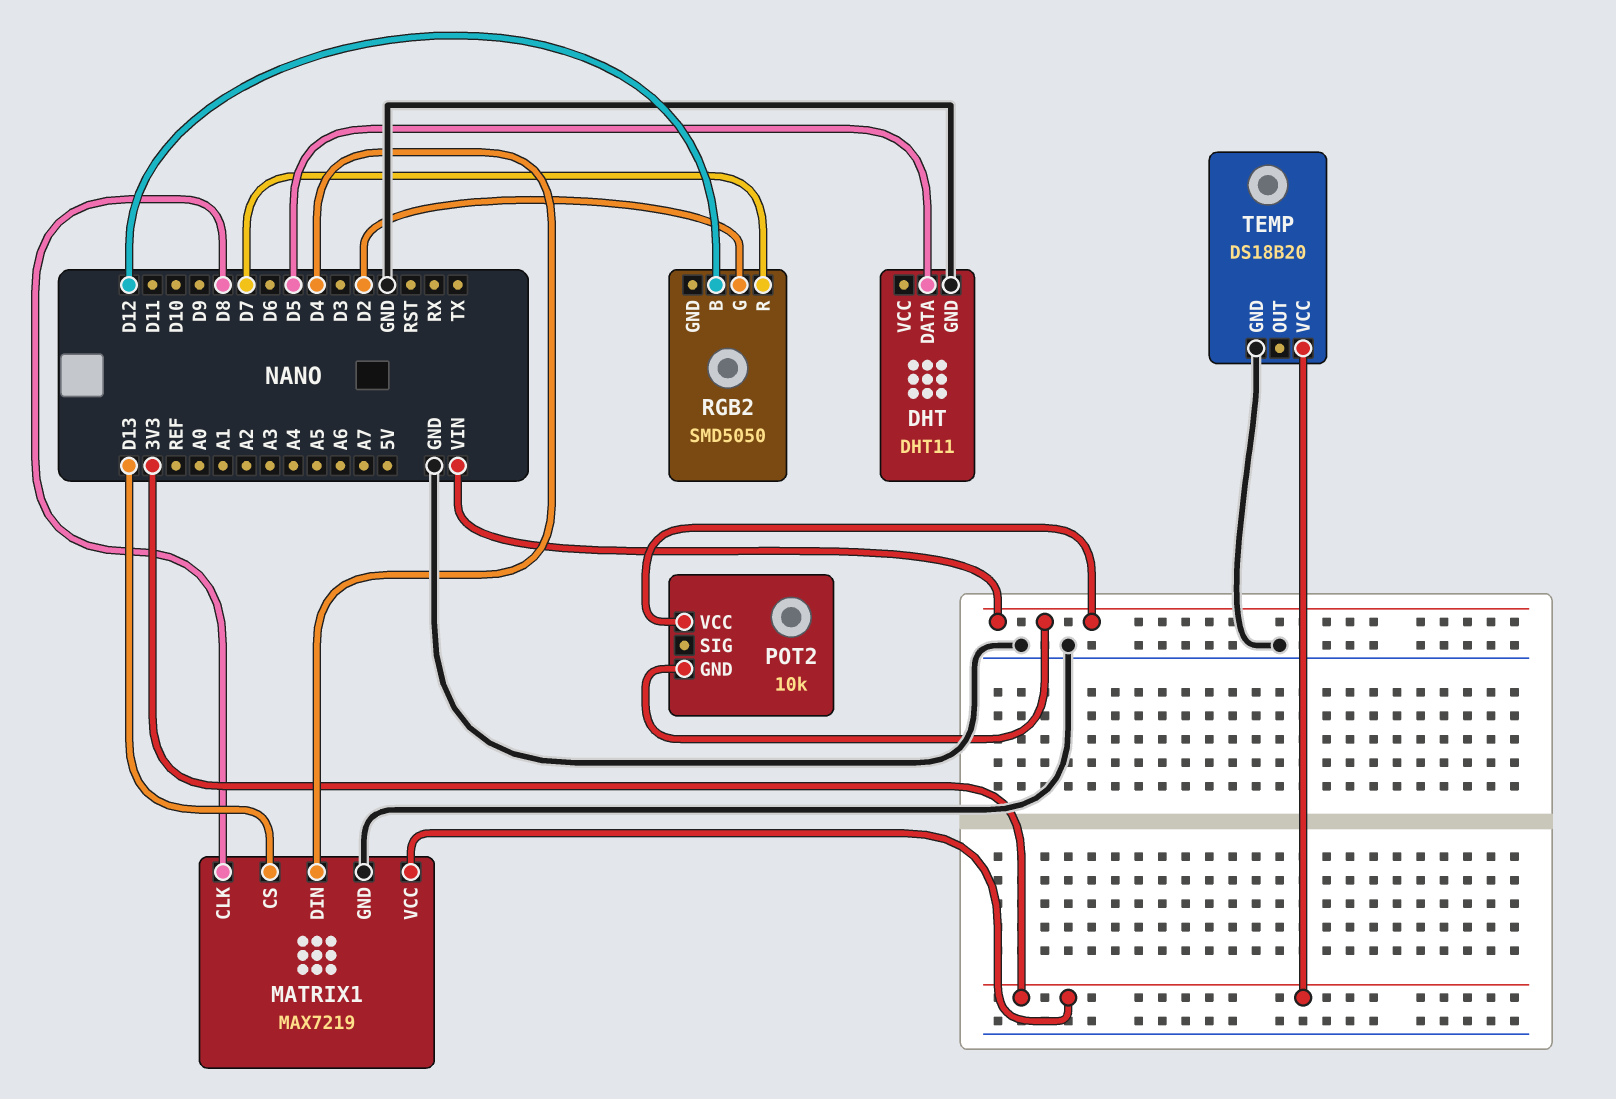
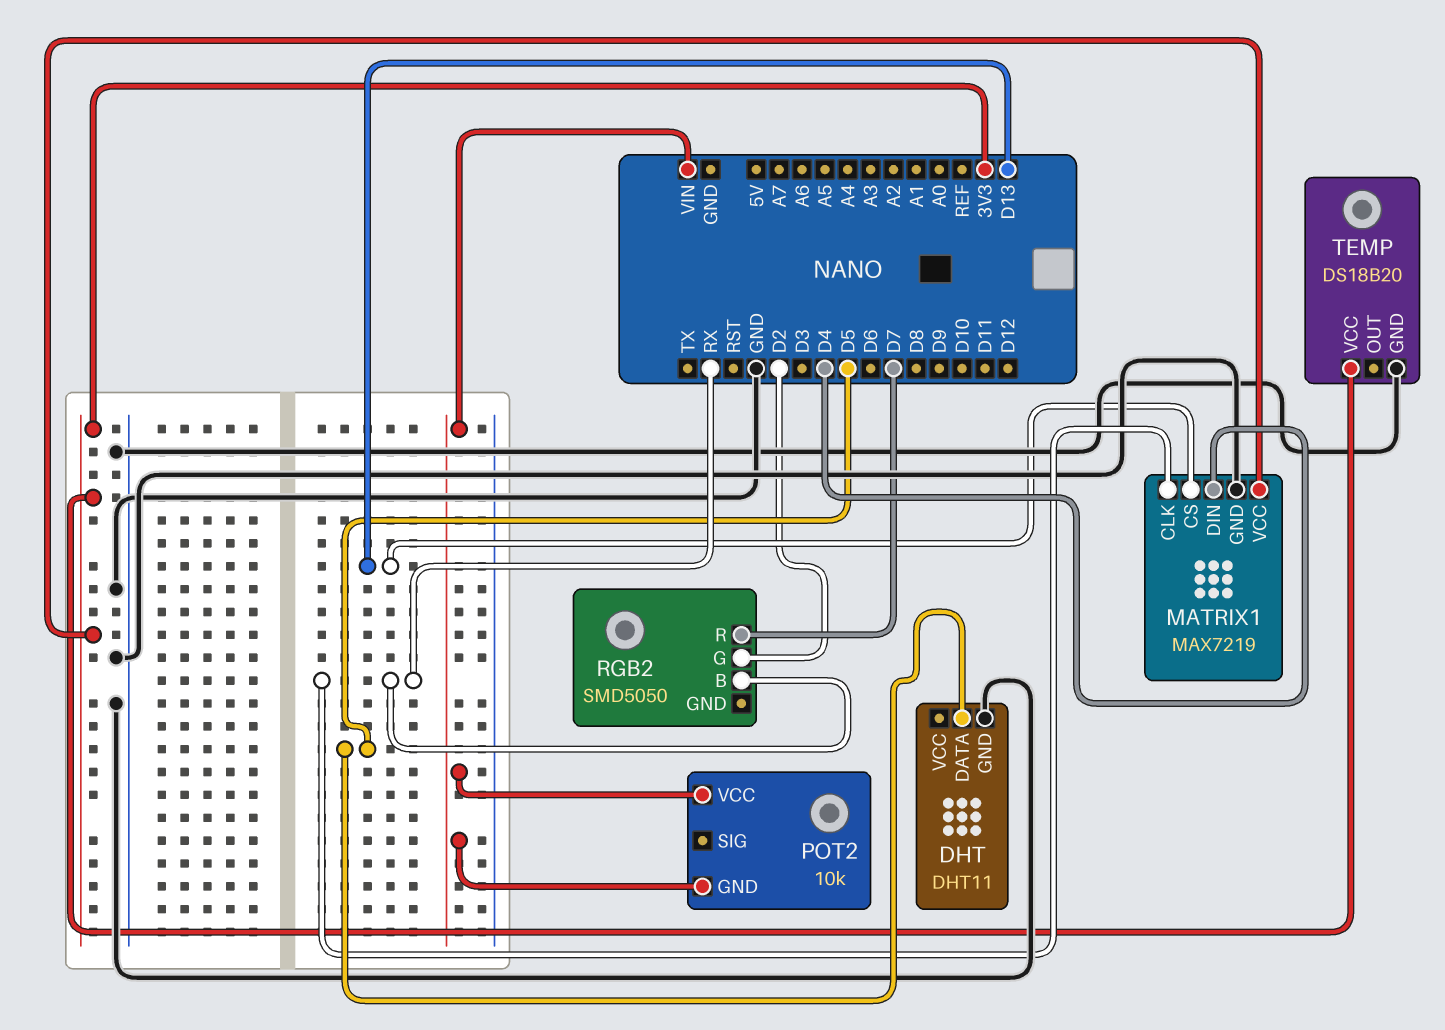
MATRIX1 pin CLK: D8 -> RX
RGB2 pin B: D12 -> RX

